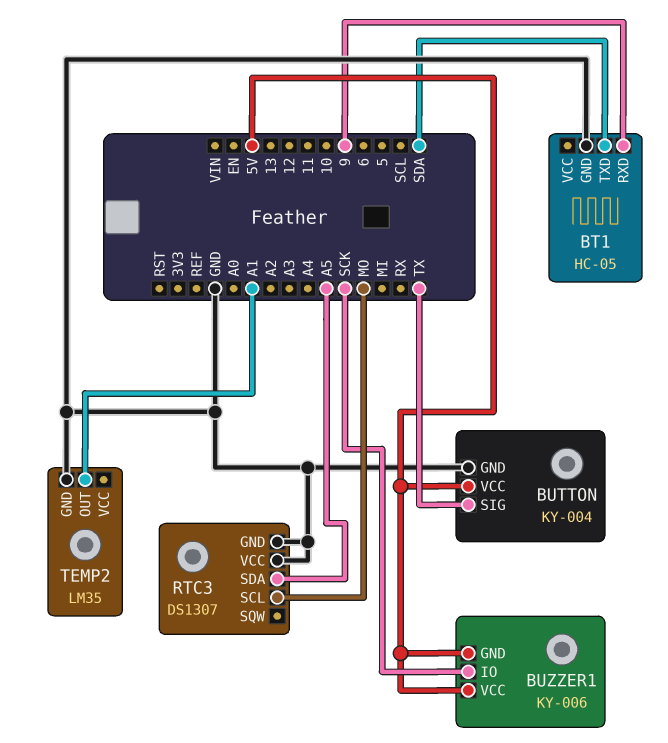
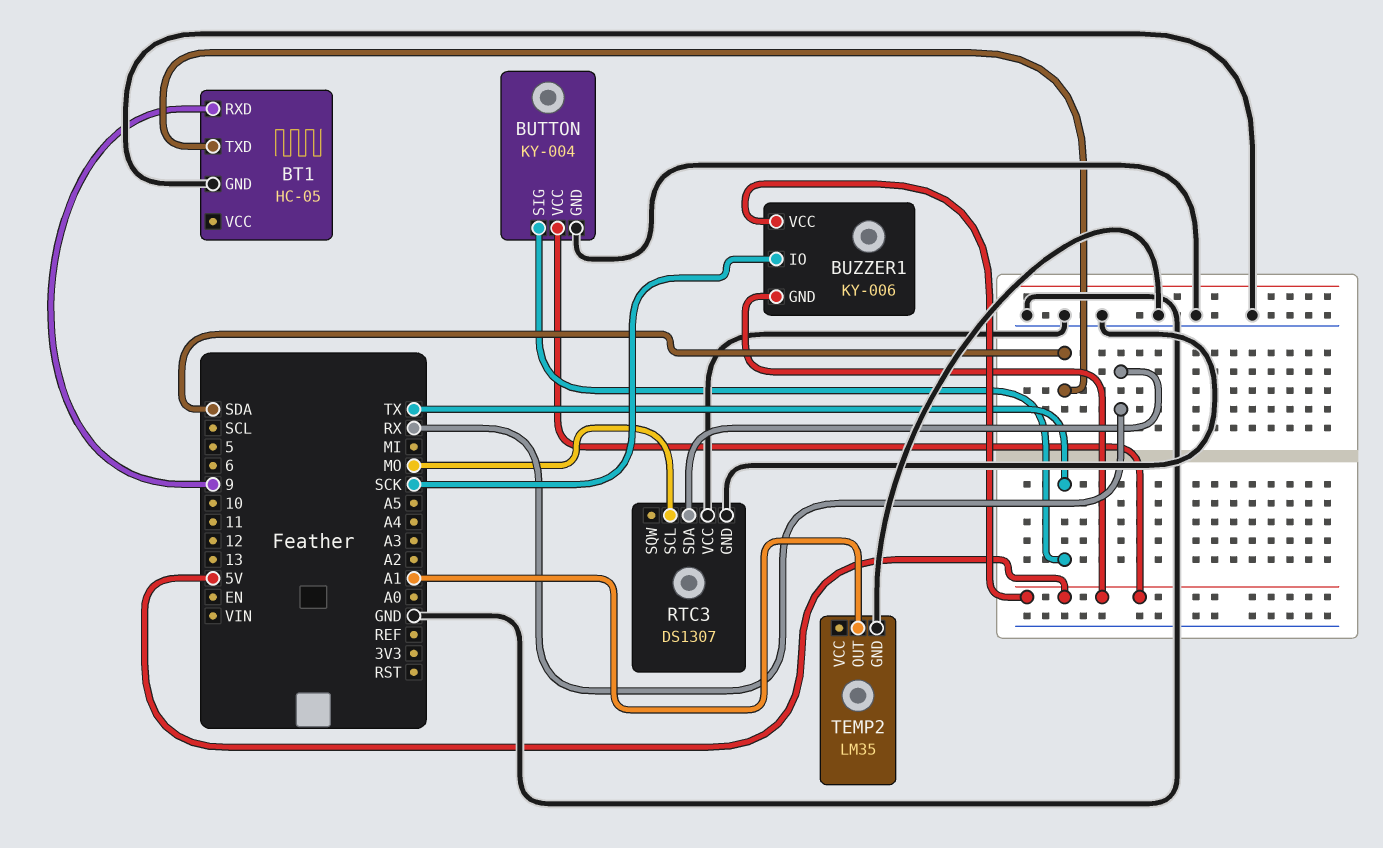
RTC3 pin SDA: A5 -> RX

